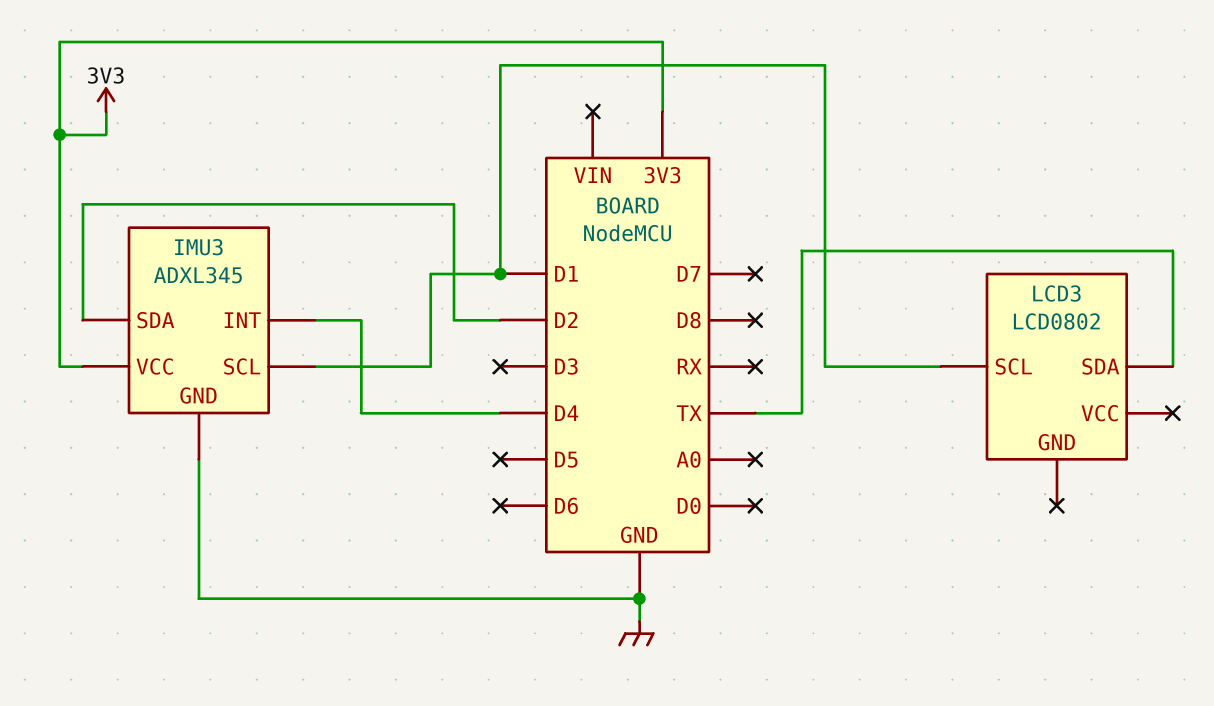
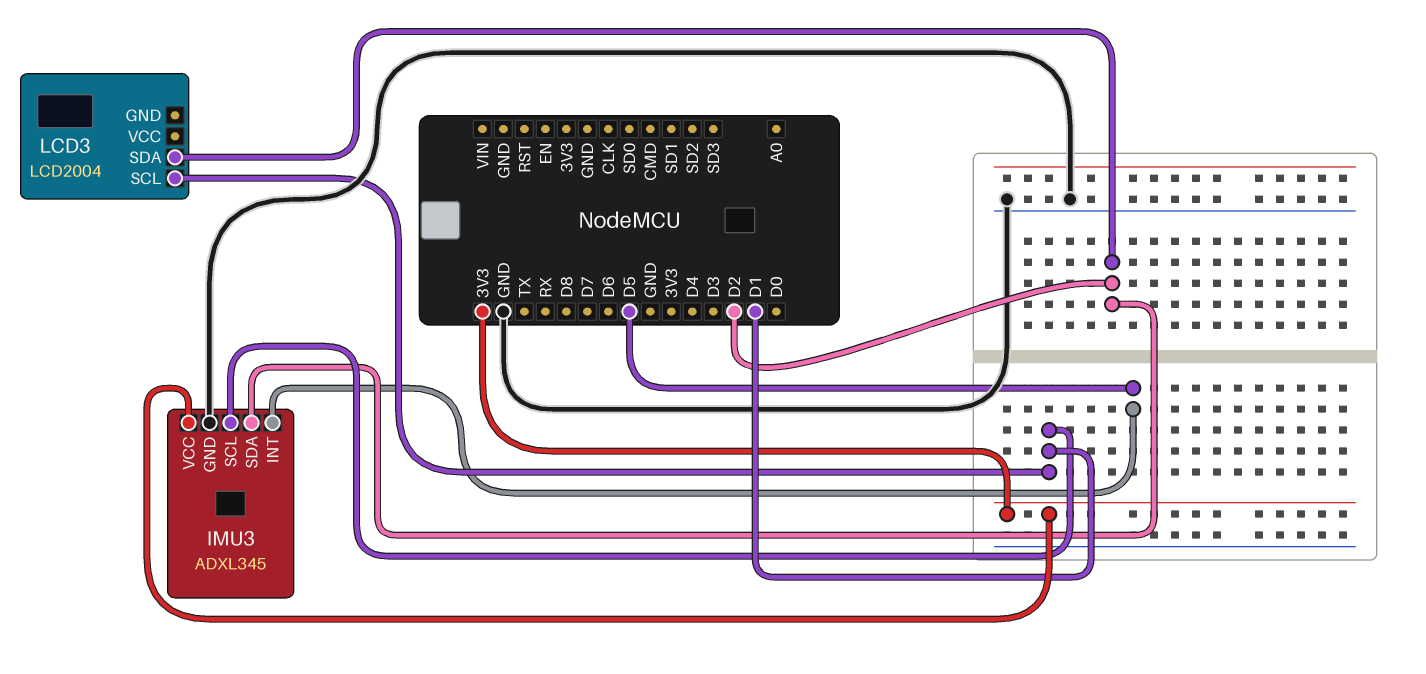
IMU3 pin INT: D4 -> D5
LCD3: LCD0802 -> LCD2004
LCD3 pin SDA: TX -> D2

